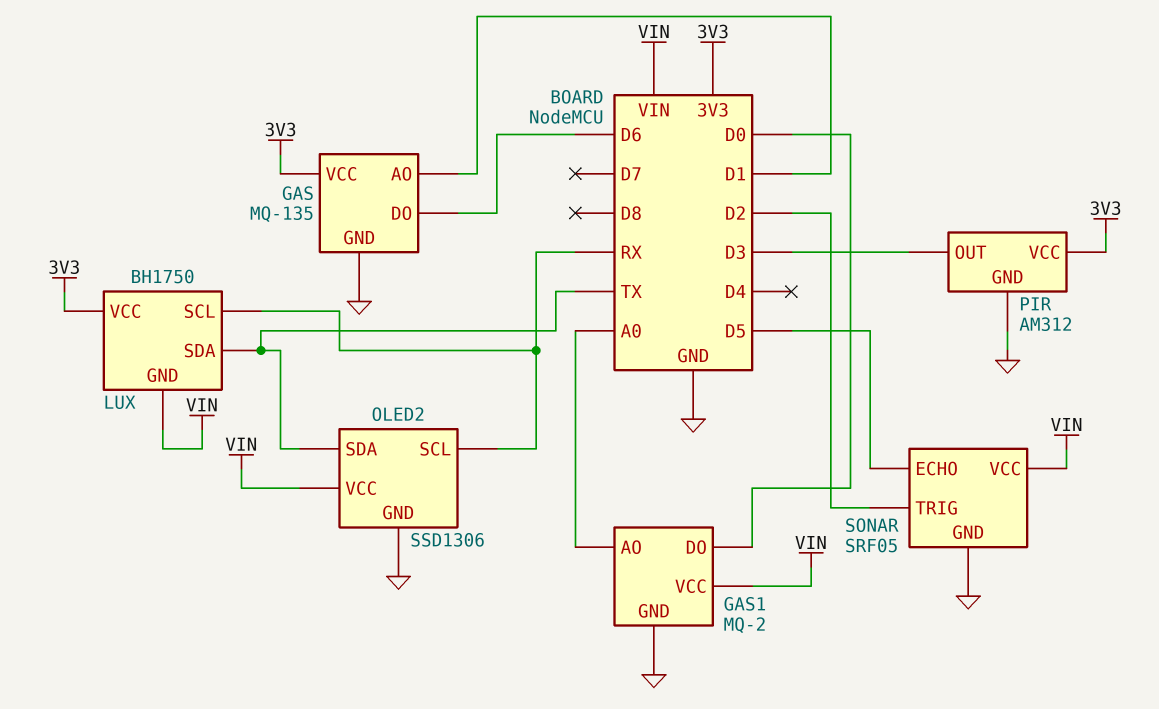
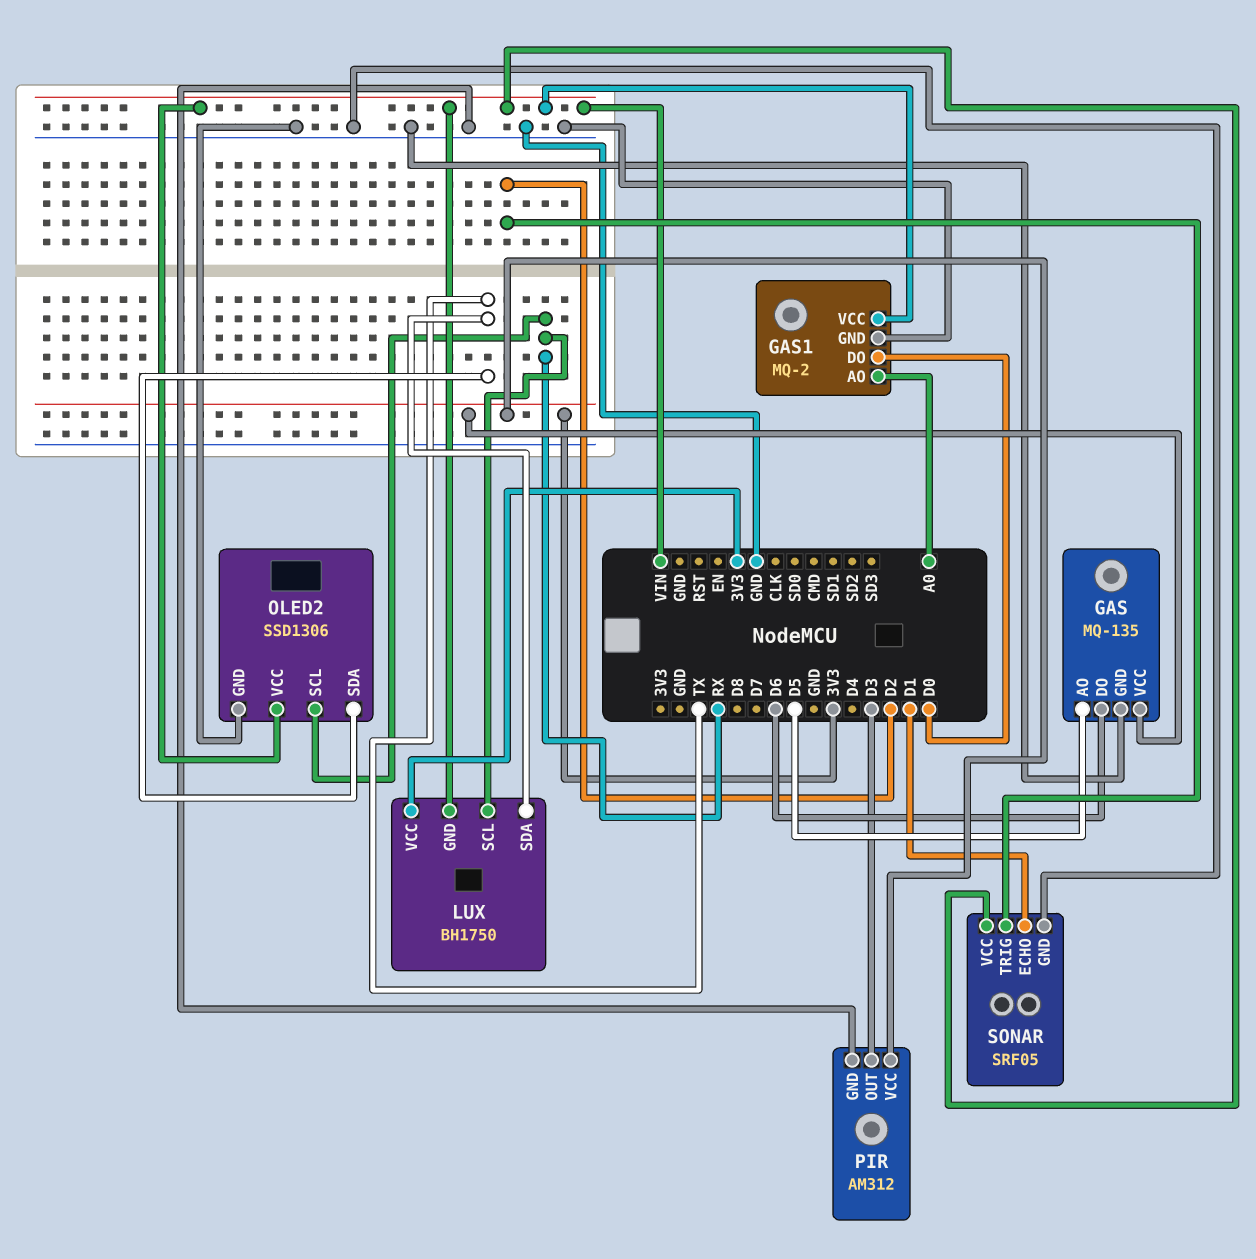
GAS pin AO: D1 -> D5
SONAR pin ECHO: D5 -> D1

